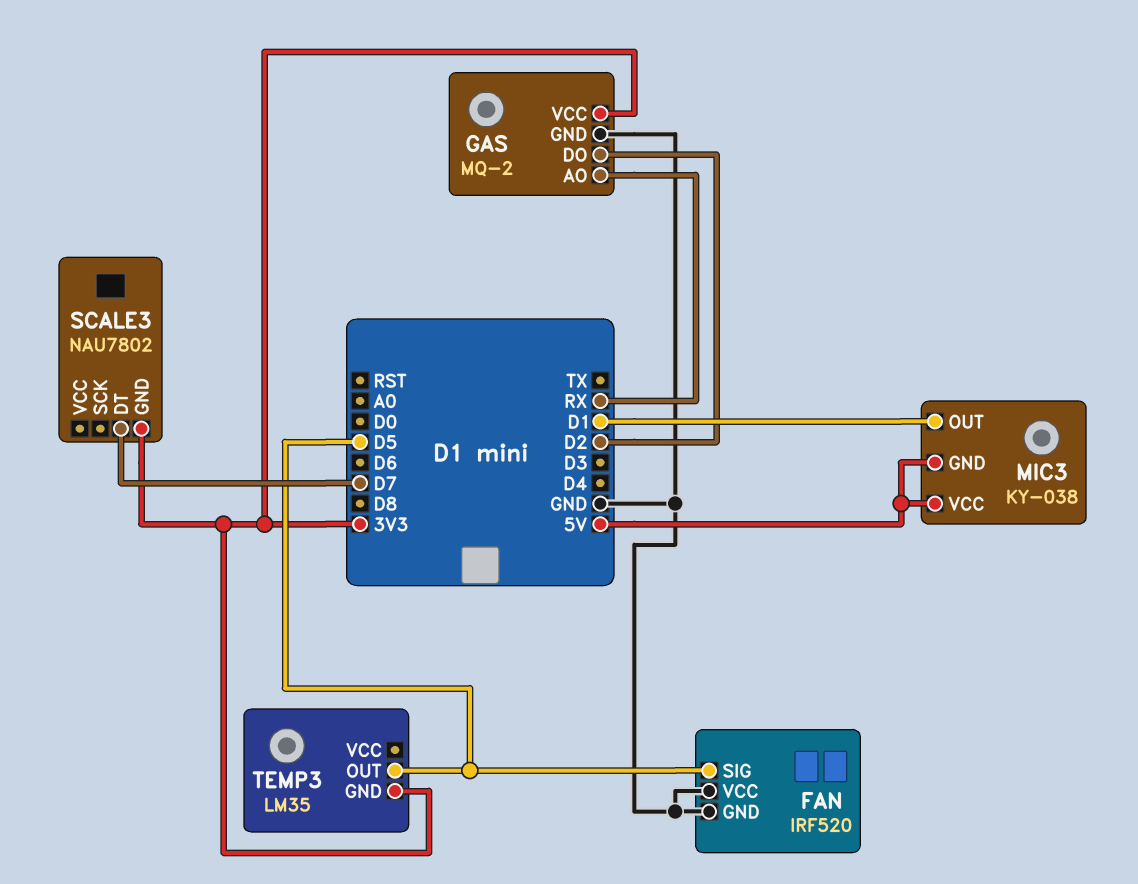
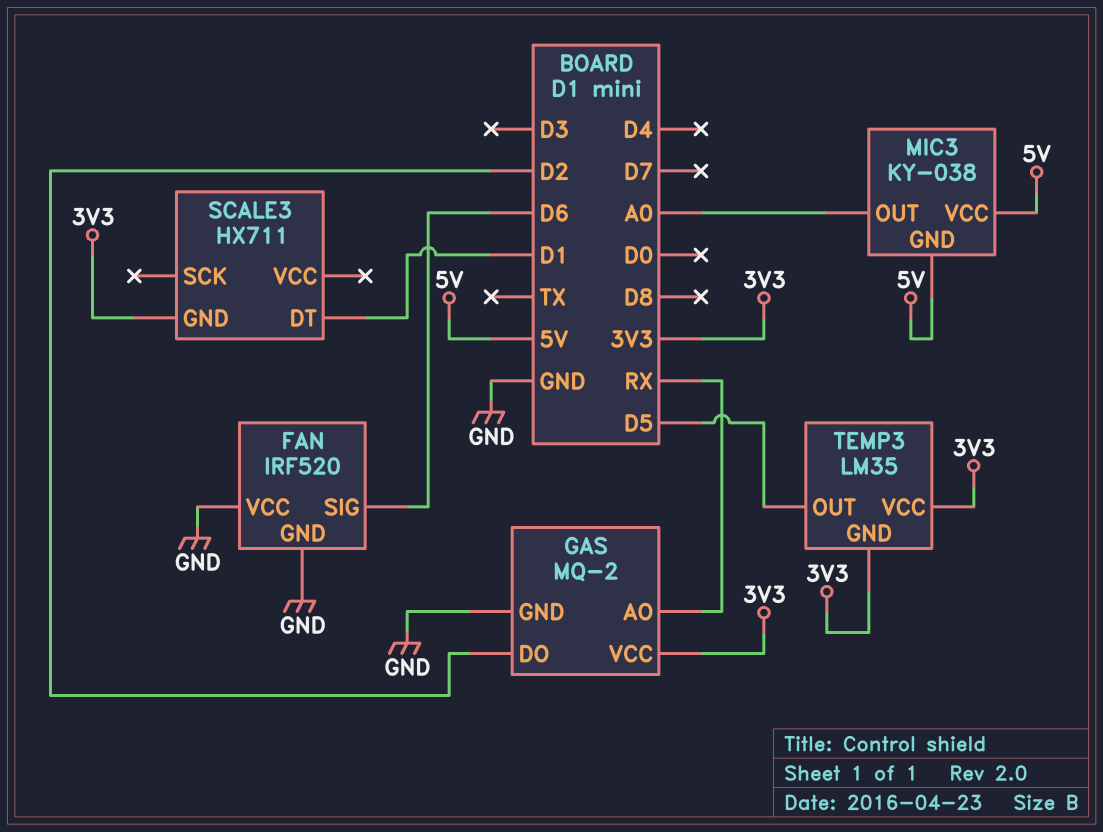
FAN pin SIG: D5 -> D6
MIC3 pin OUT: D1 -> A0
SCALE3: NAU7802 -> HX711
SCALE3 pin DT: D7 -> D1
TEMP3 pin VCC: none -> 3V3

